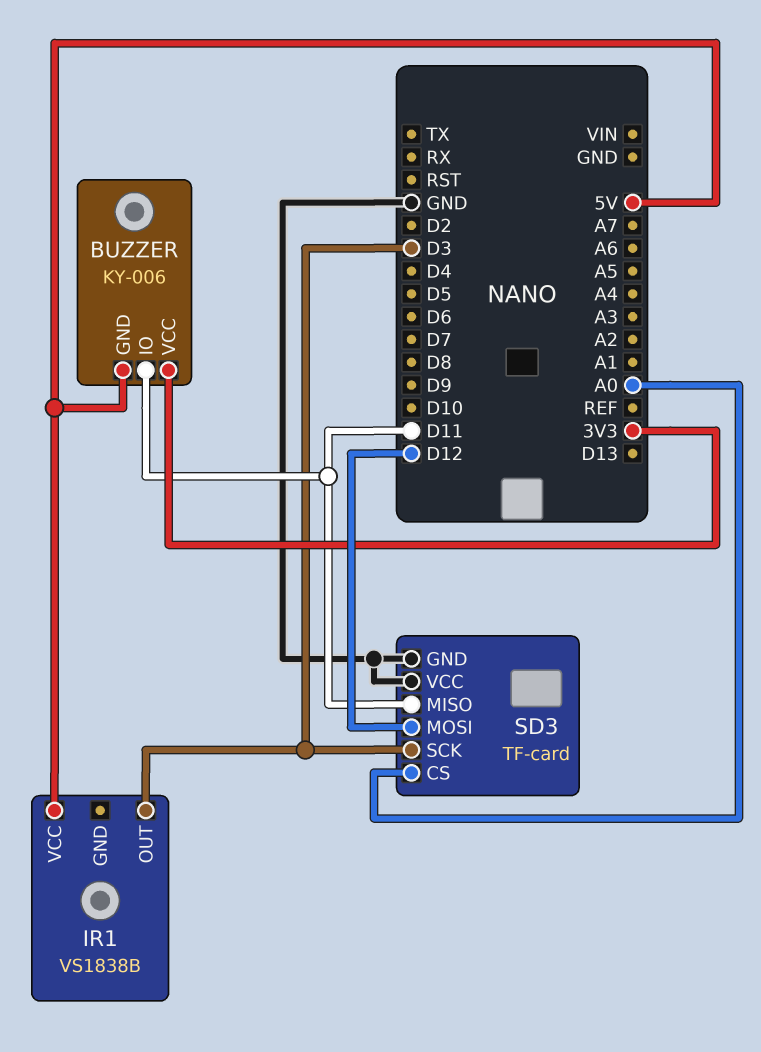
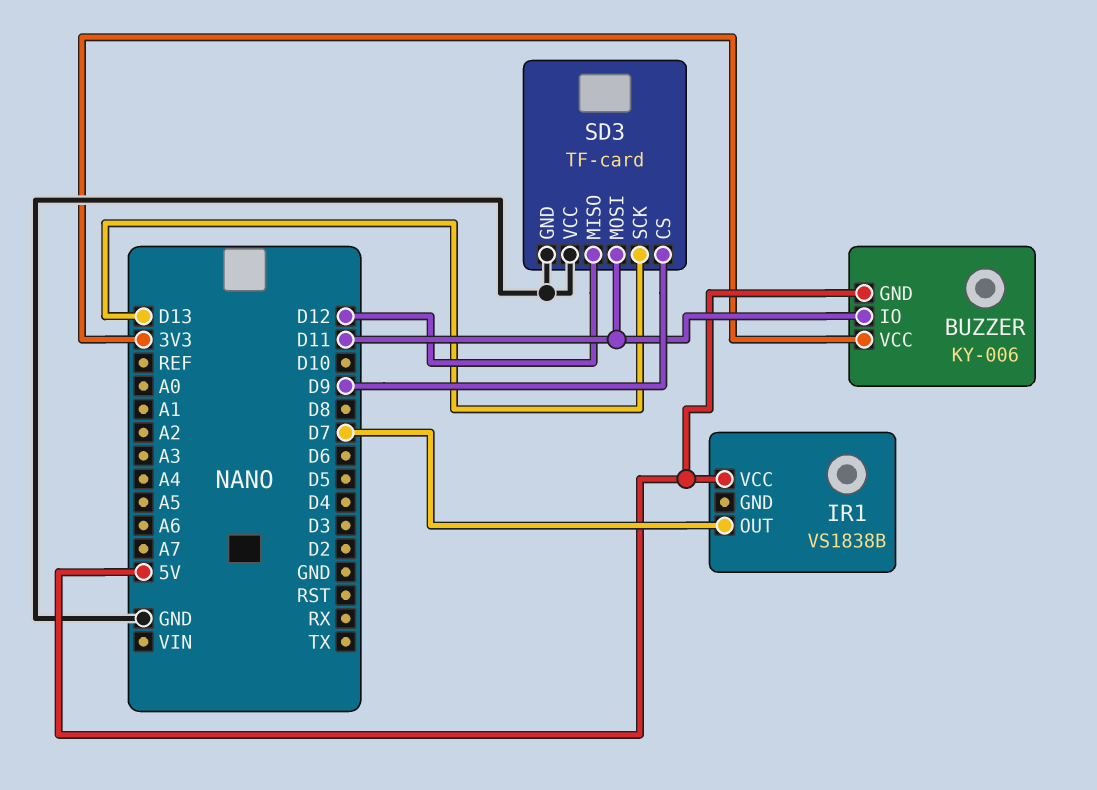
IR1 pin OUT: D3 -> D7
SD3 pin CS: A0 -> D9
SD3 pin MISO: D11 -> D12
SD3 pin MOSI: D12 -> D11
SD3 pin SCK: D3 -> D13

